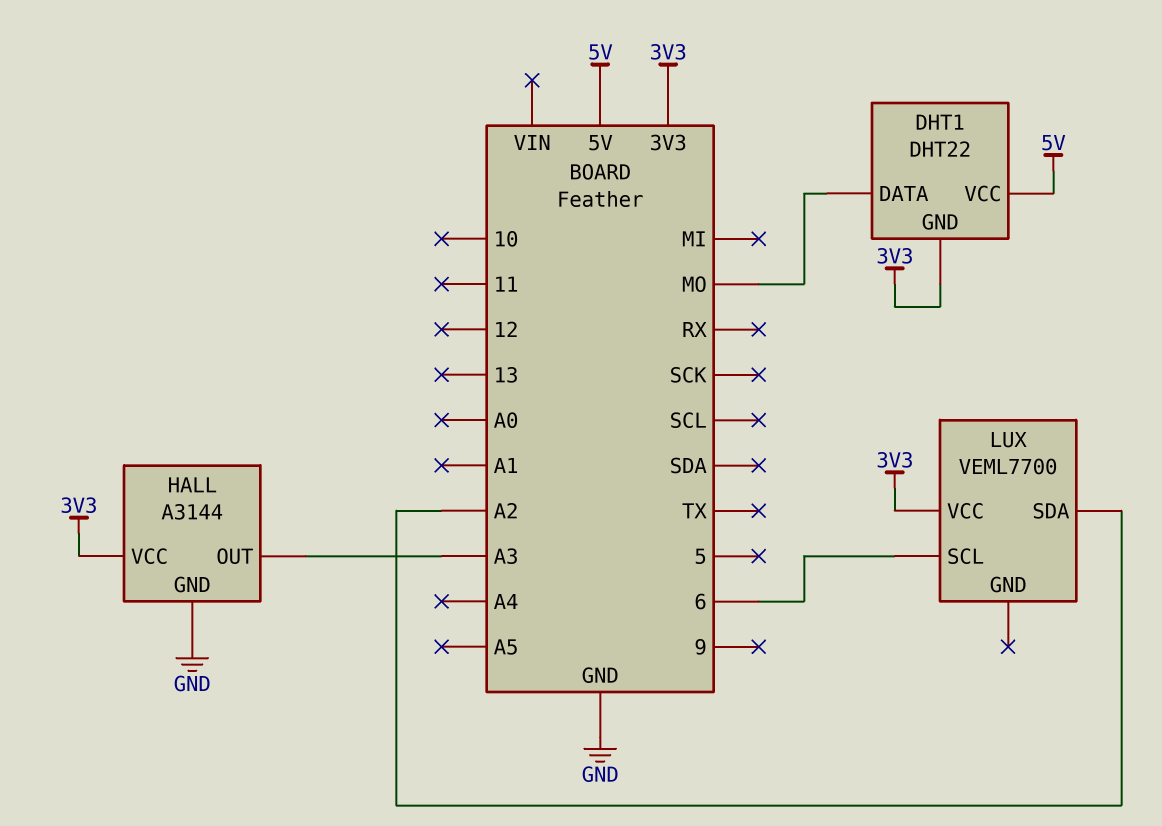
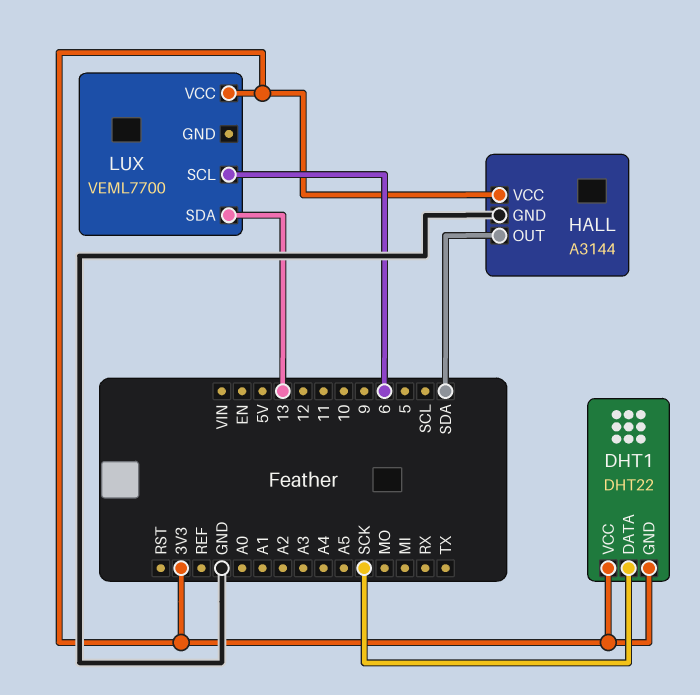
DHT1 pin DATA: MO -> SCK
DHT1 pin VCC: 5V -> 3V3
HALL pin OUT: A3 -> SDA
LUX pin SDA: A2 -> 13

